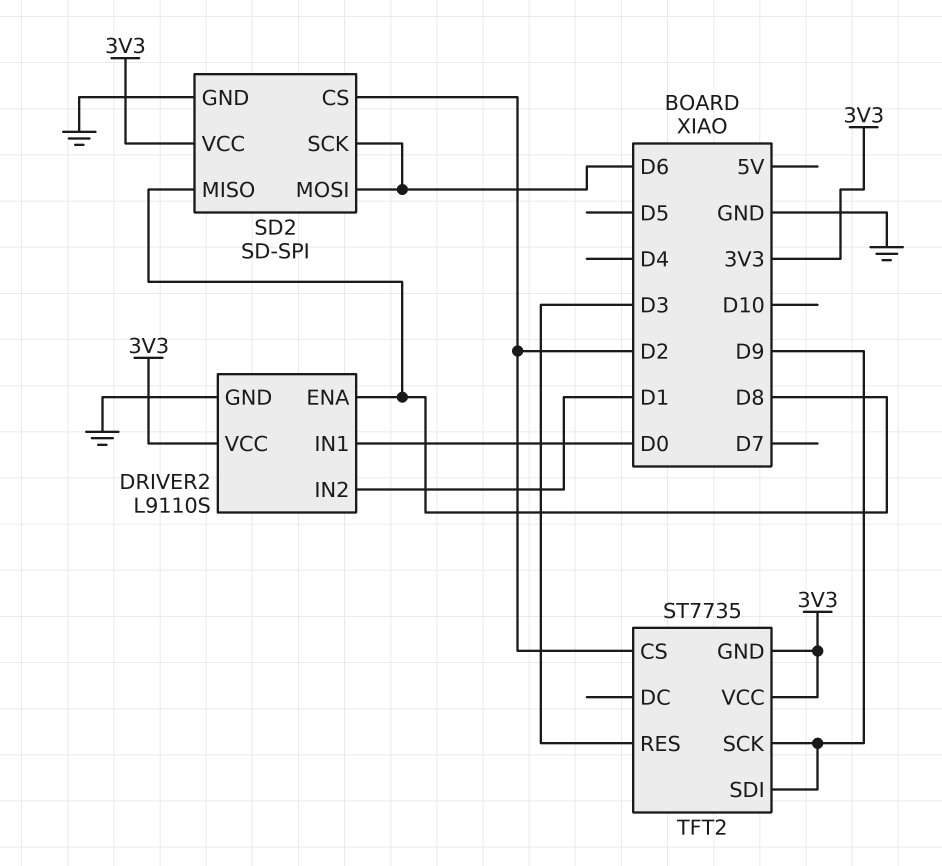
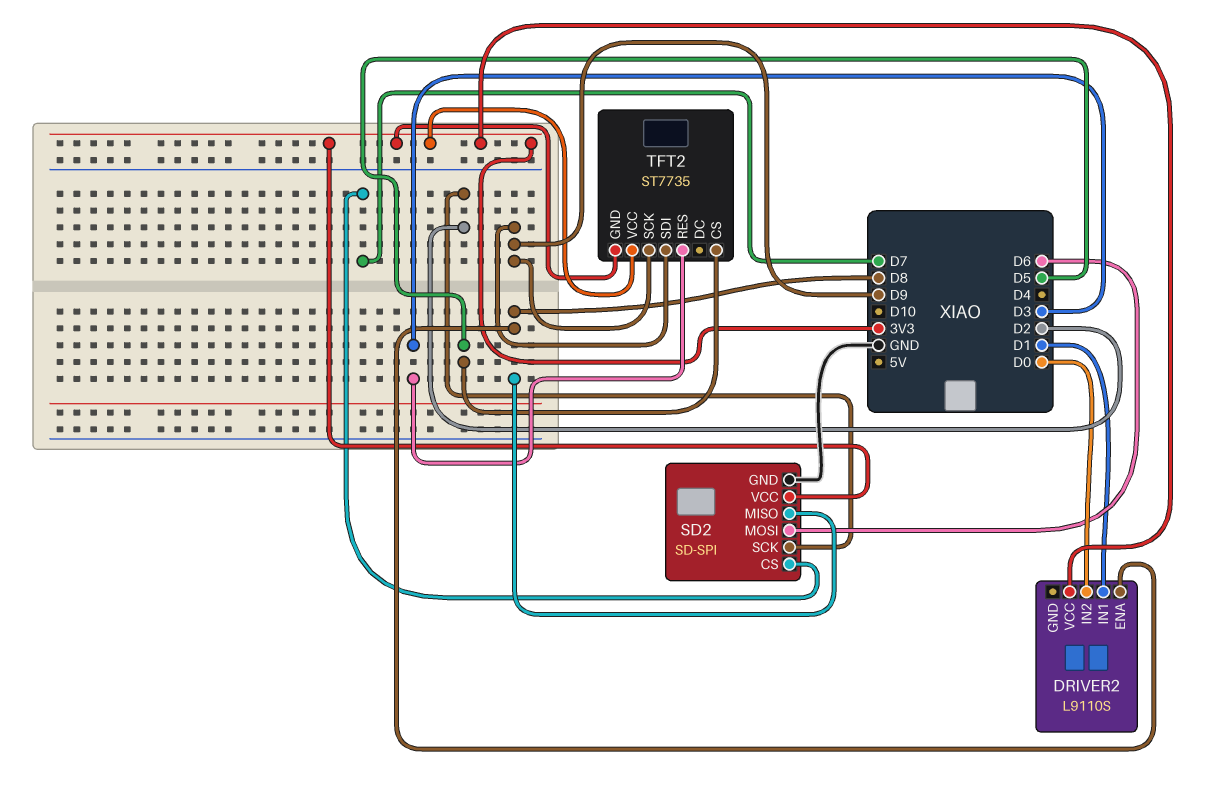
DRIVER2 pin GND: GND -> none
DRIVER2 pin IN1: D0 -> D1
DRIVER2 pin IN2: D1 -> D0
SD2 pin CS: D2 -> D7
SD2 pin SCK: D6 -> D2
TFT2 pin CS: D2 -> D5

